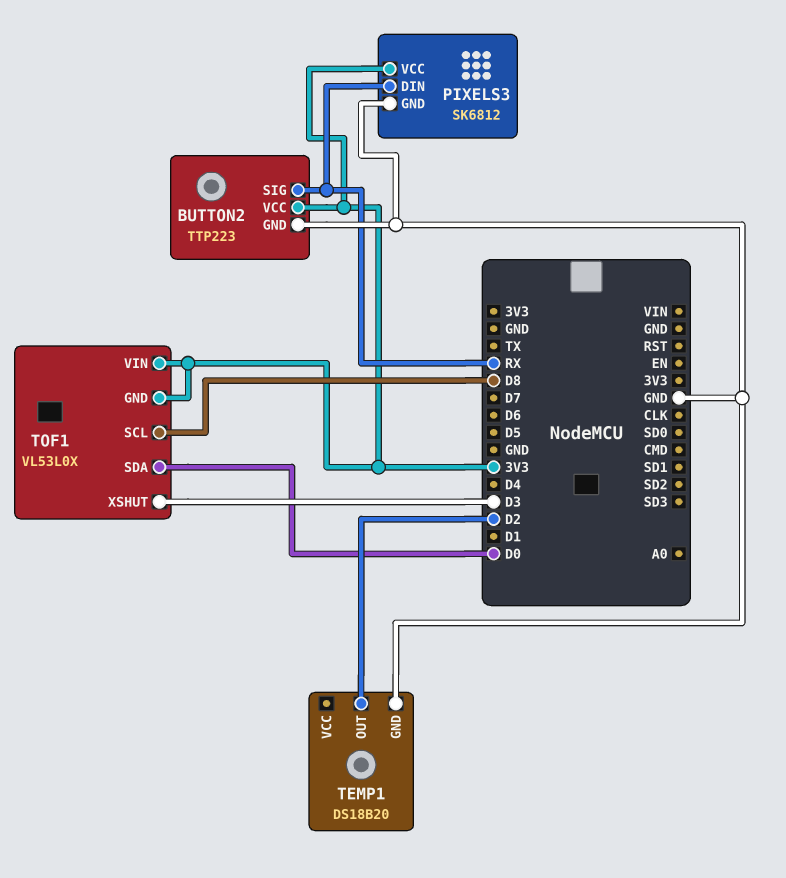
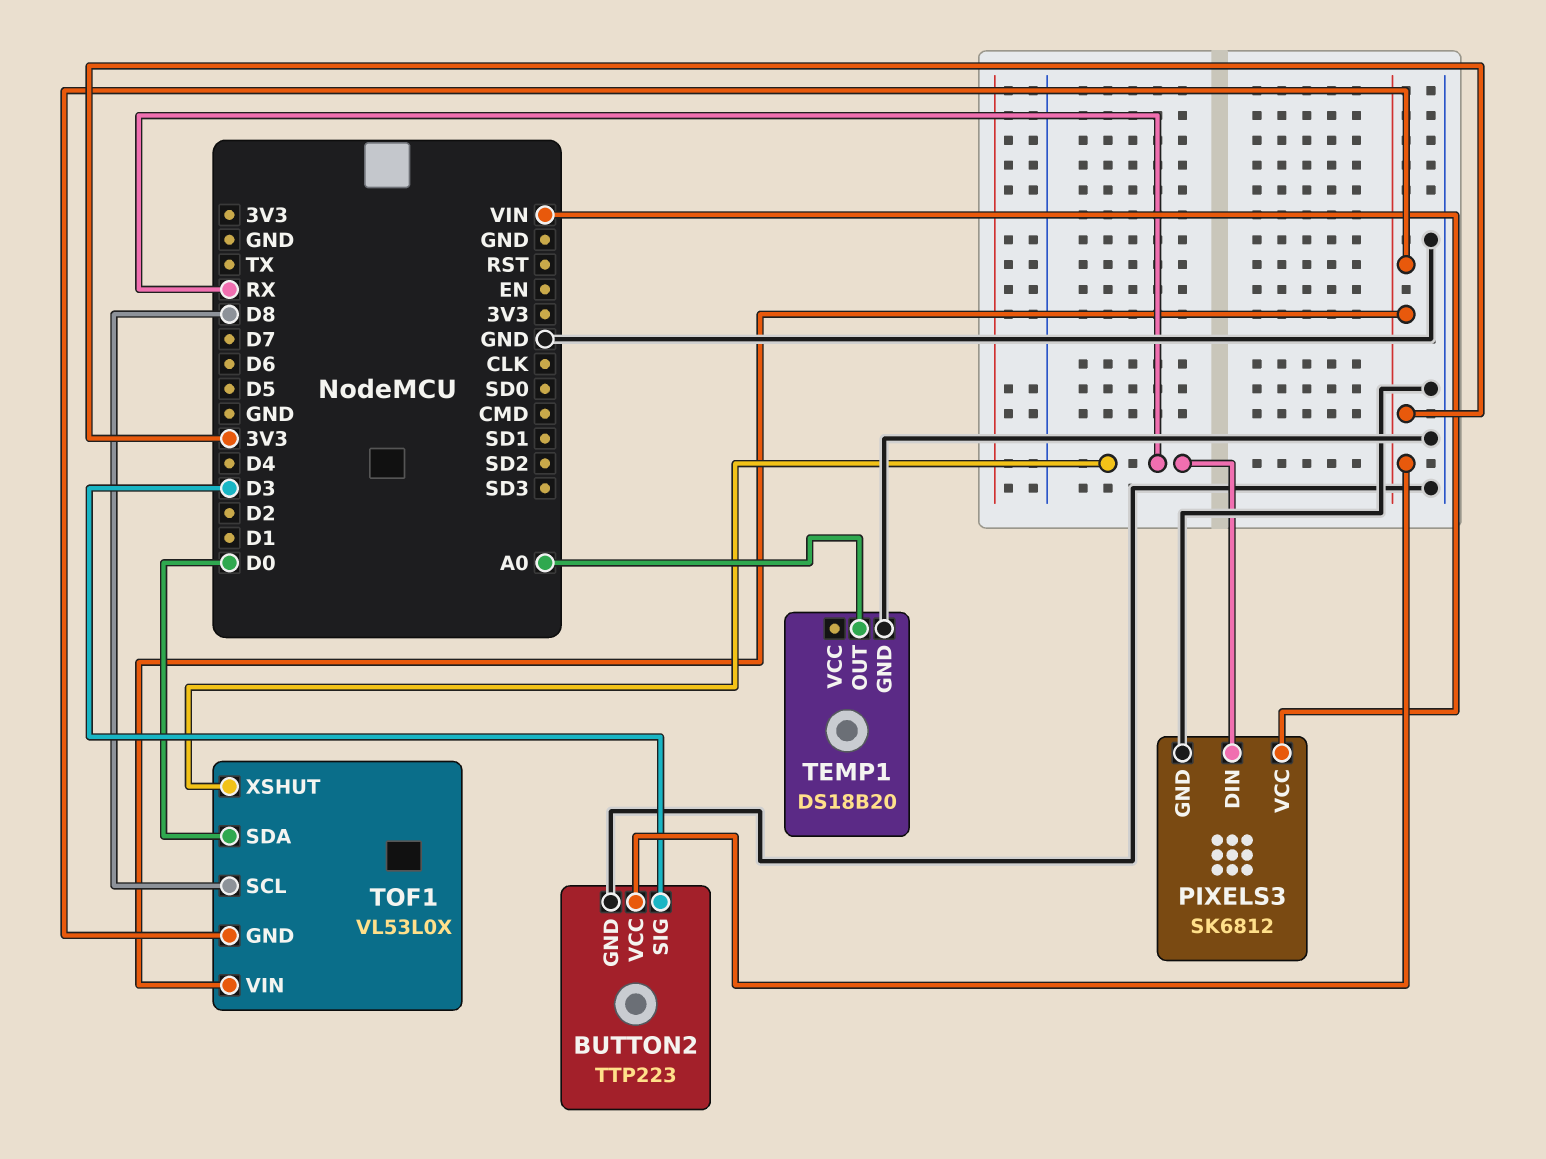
BUTTON2 pin SIG: RX -> D3
PIXELS3 pin VCC: 3V3 -> VIN
TEMP1 pin OUT: D2 -> A0
TOF1 pin XSHUT: D3 -> RX

